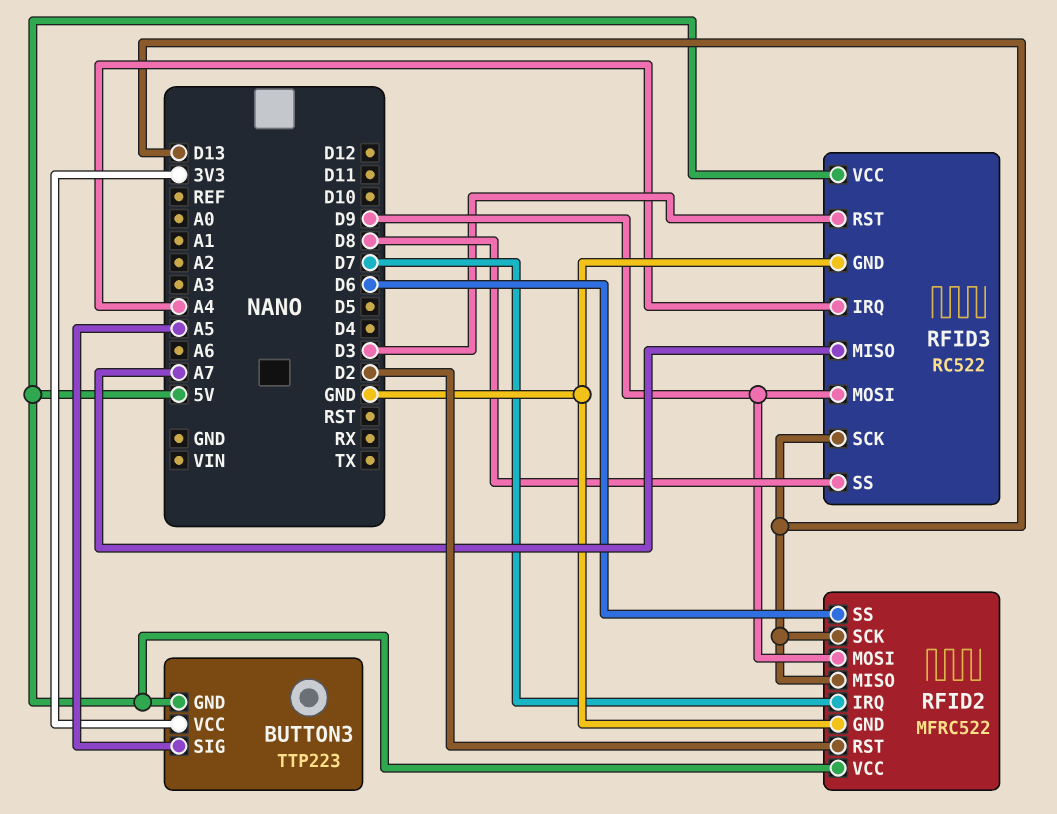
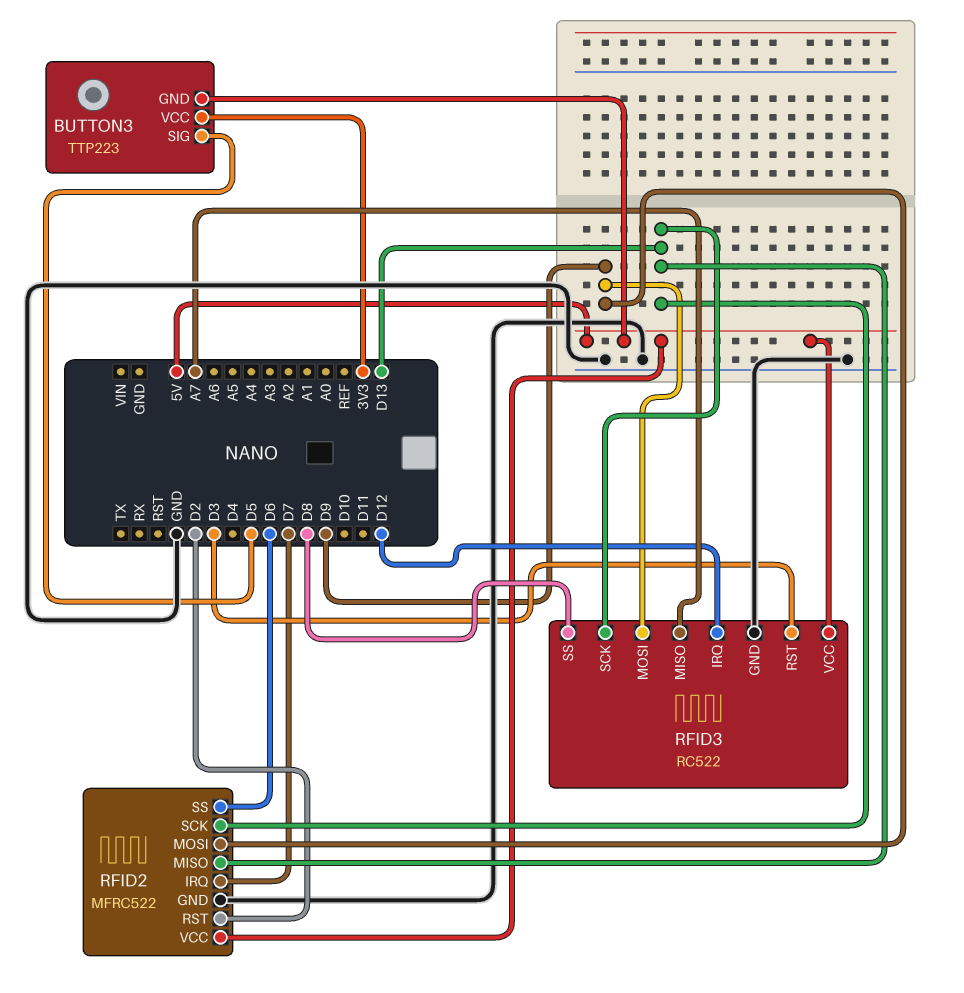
BUTTON3 pin SIG: A5 -> D5
RFID3 pin IRQ: A4 -> D12

